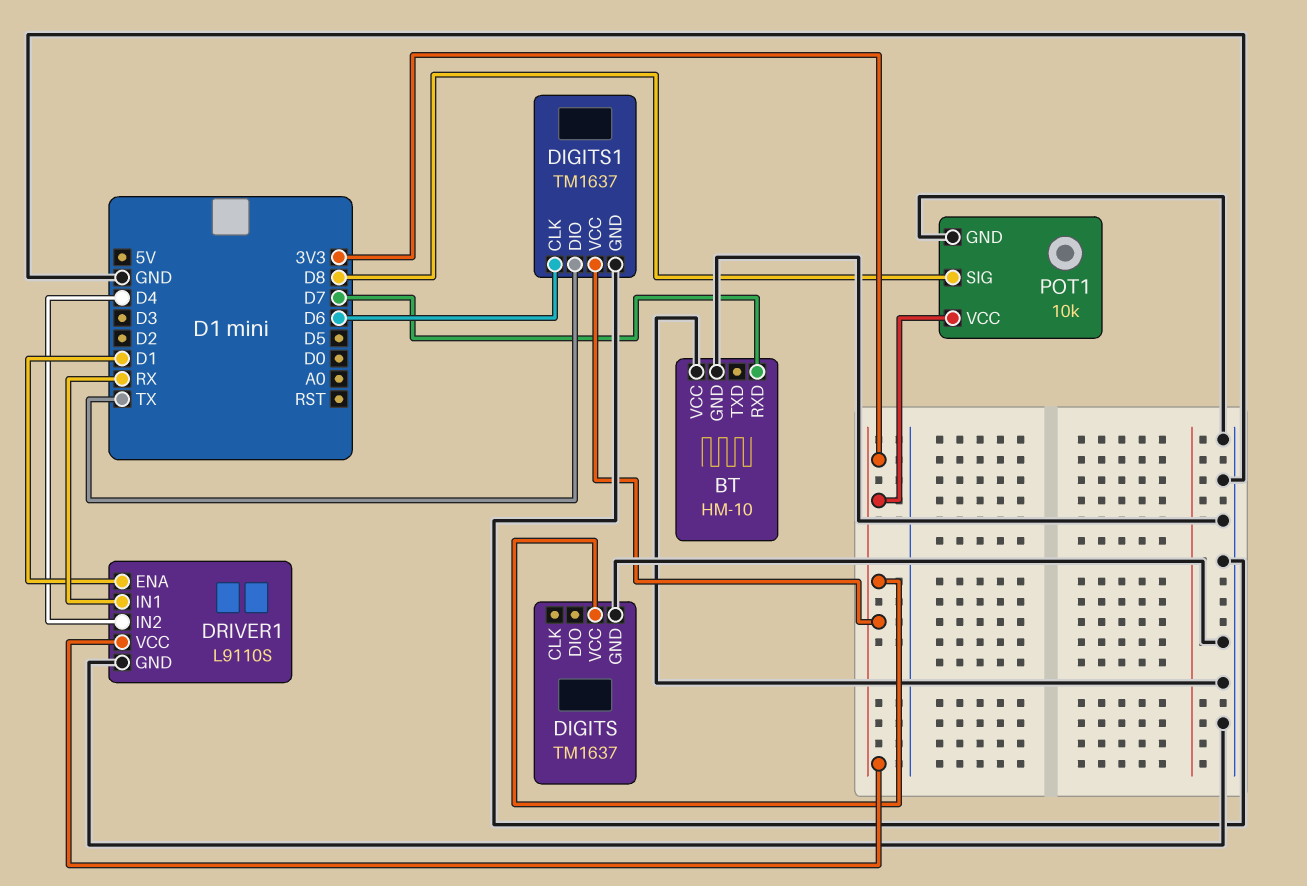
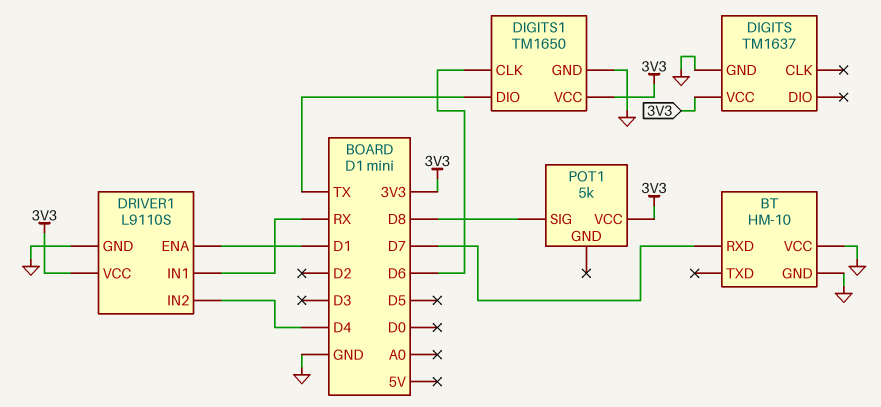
DIGITS1: TM1637 -> TM1650
POT1: 10k -> 5k
POT1 pin GND: GND -> none

